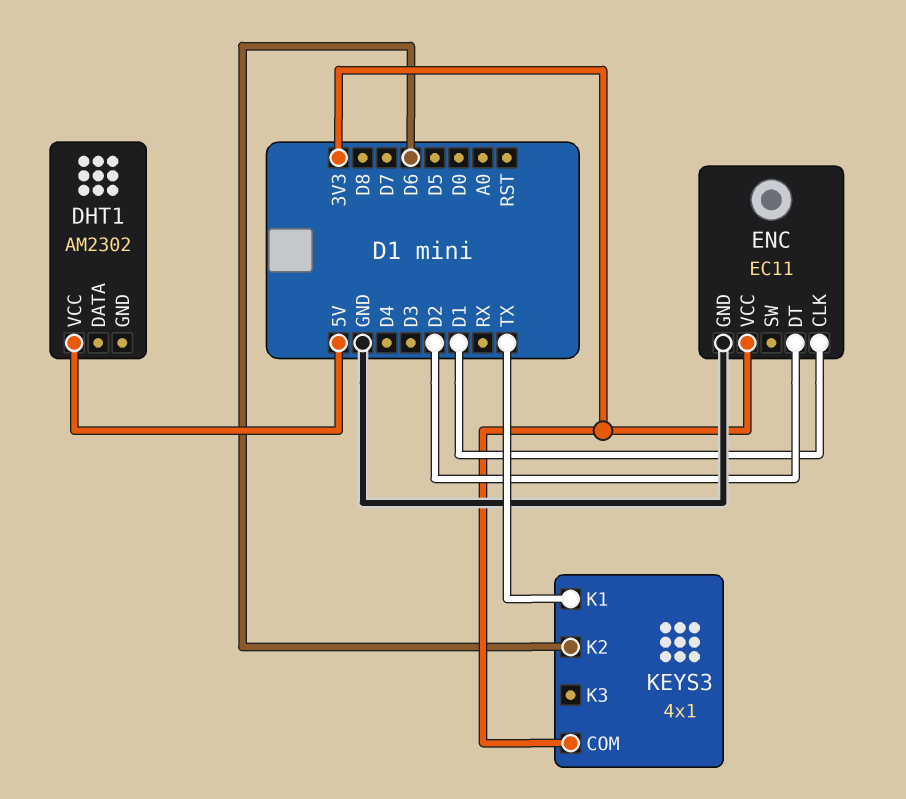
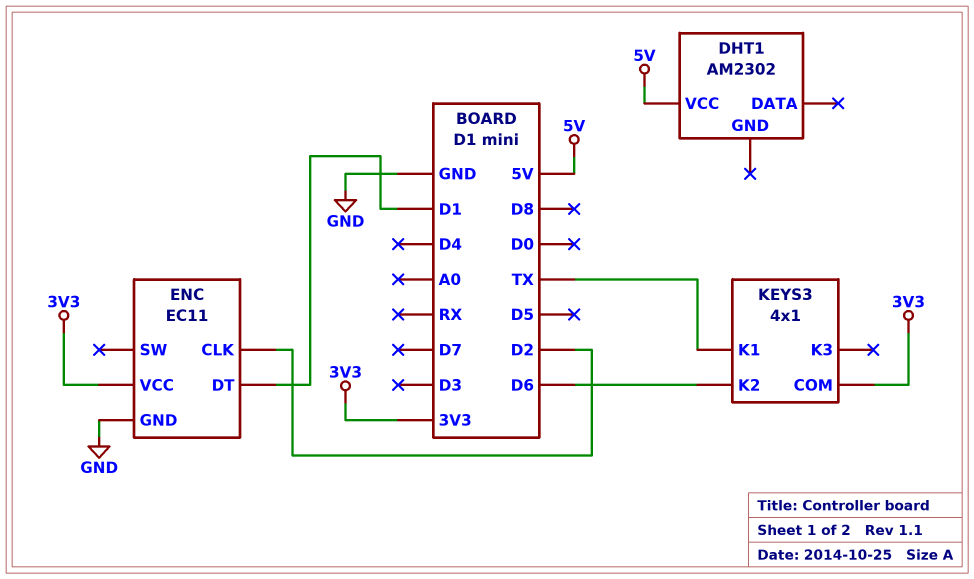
ENC pin CLK: D1 -> D2
ENC pin DT: D2 -> D1

